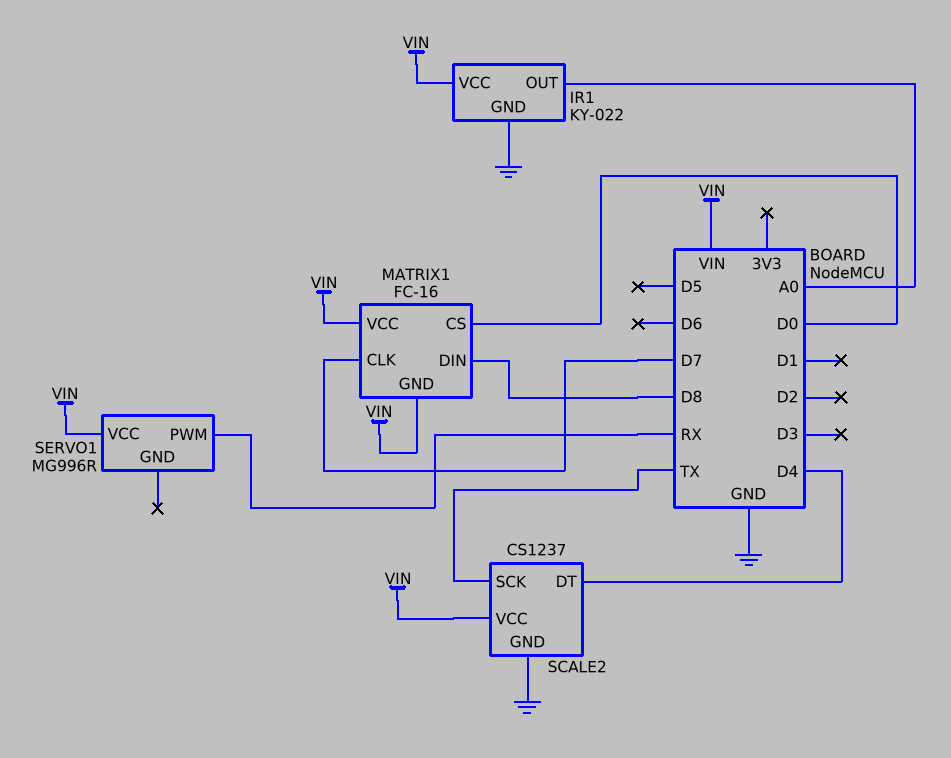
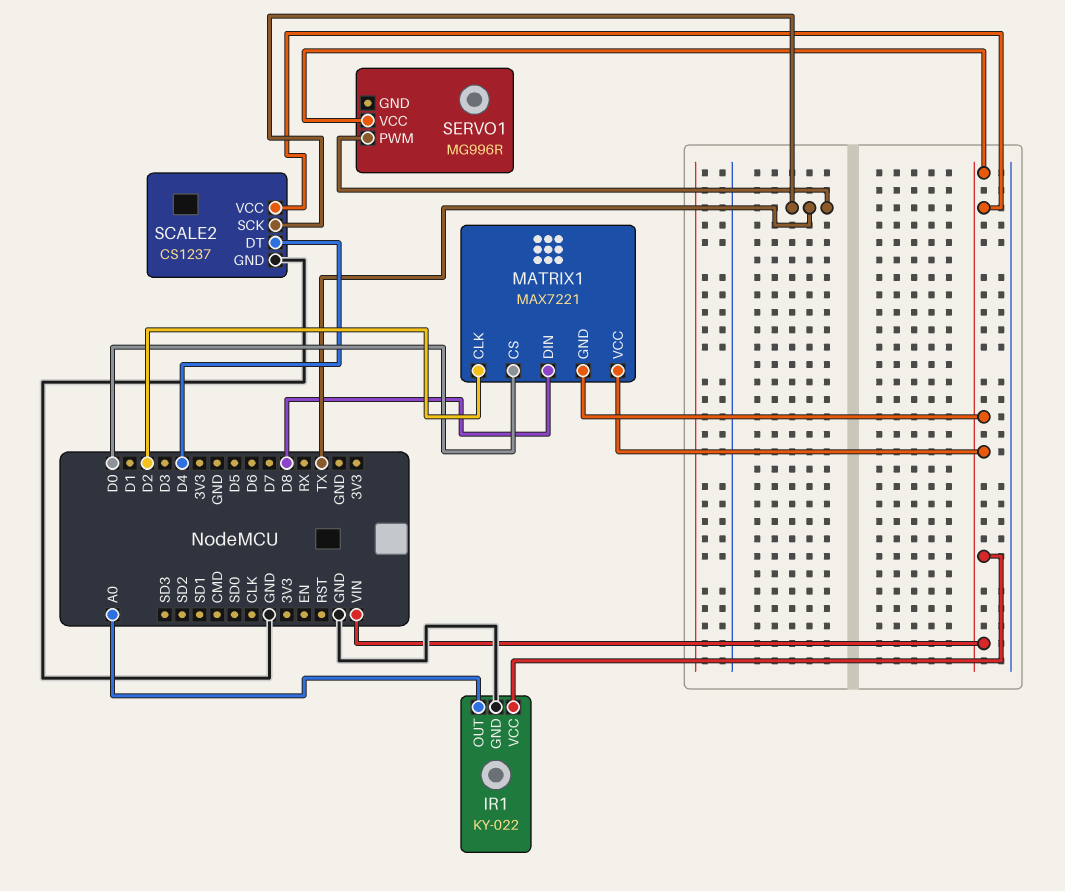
MATRIX1: FC-16 -> MAX7221
MATRIX1 pin CLK: D7 -> D2
SERVO1 pin PWM: RX -> TX

